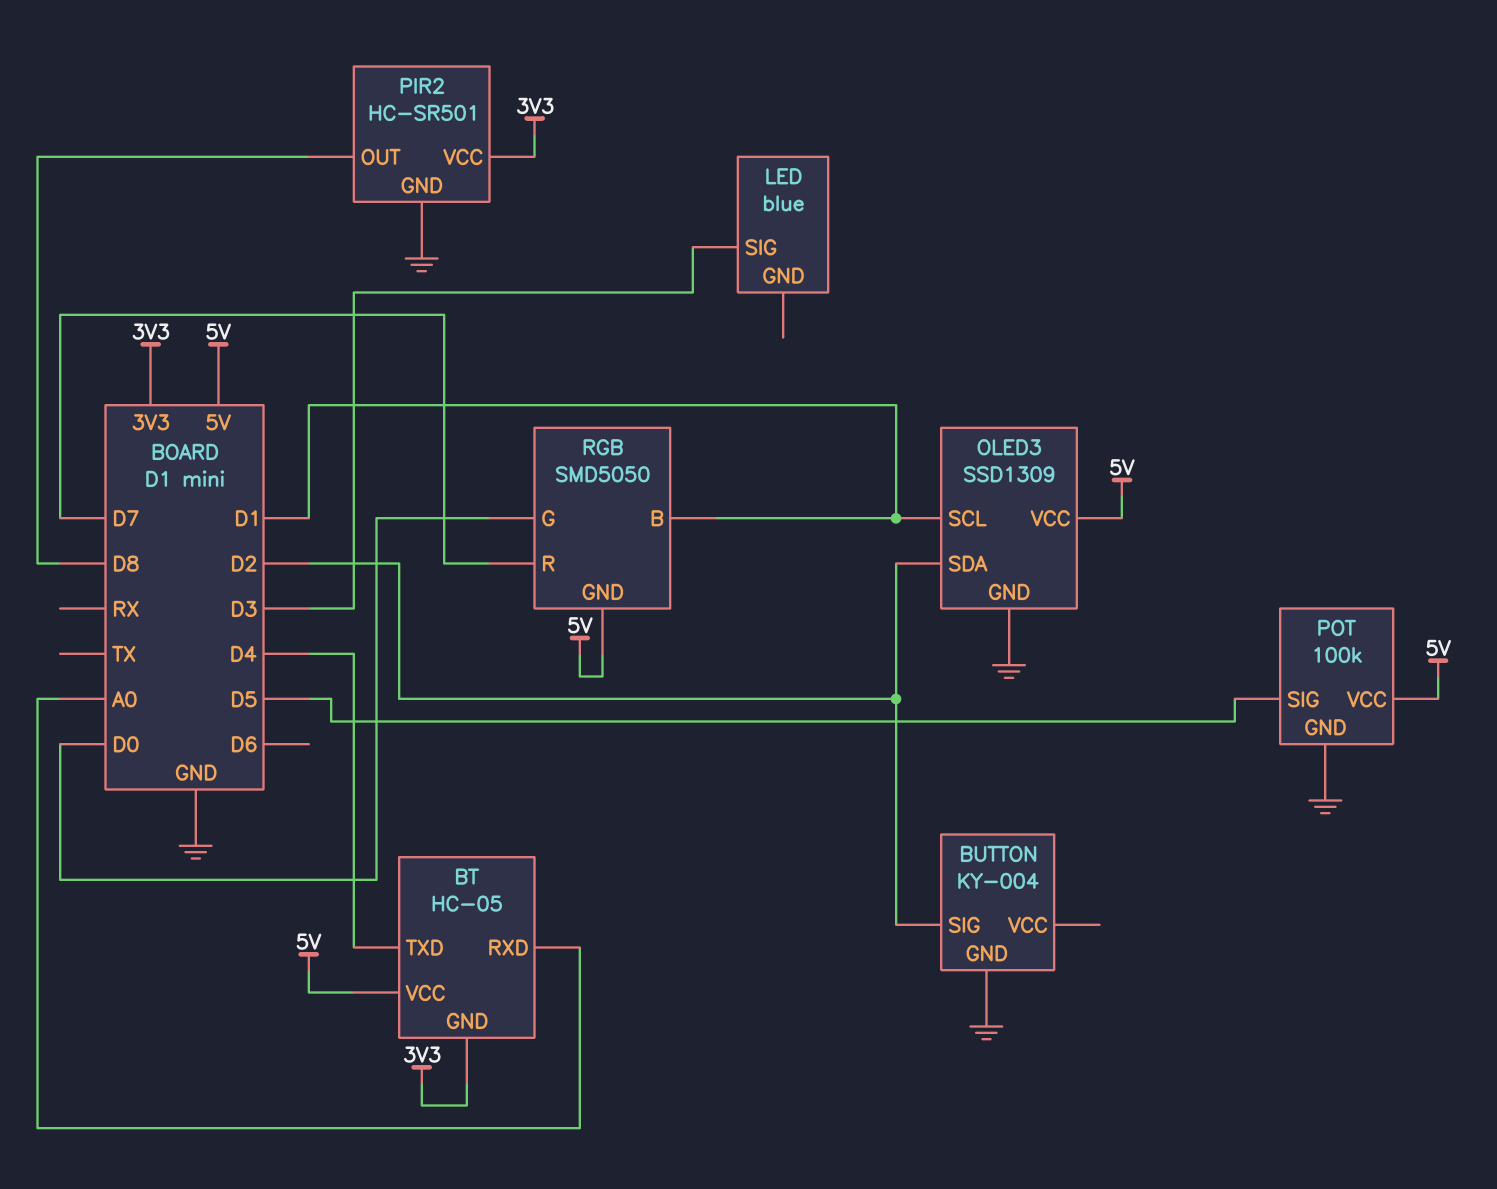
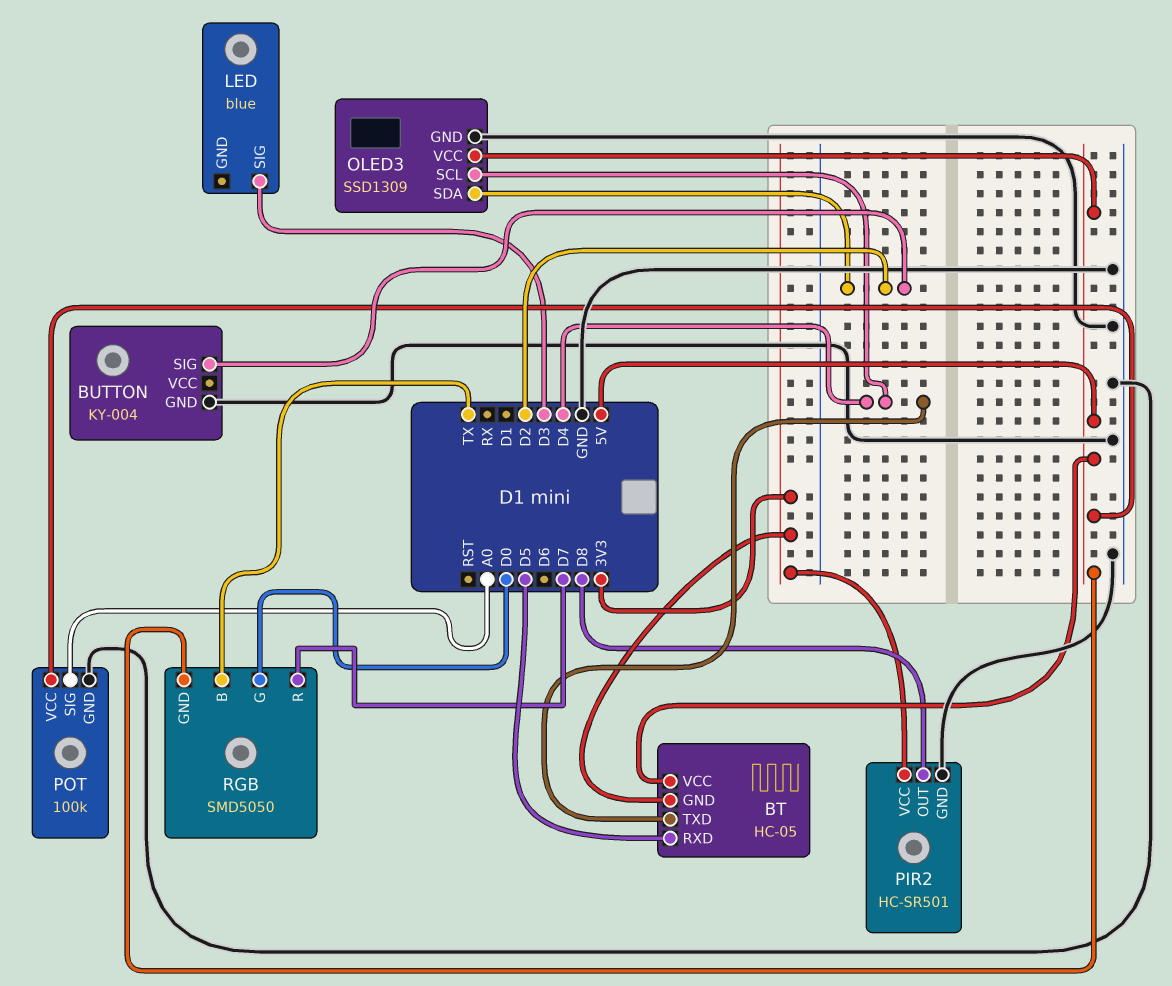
BT pin RXD: A0 -> D5
OLED3 pin SCL: D1 -> D4
POT pin SIG: D5 -> A0
RGB pin B: D1 -> TX

